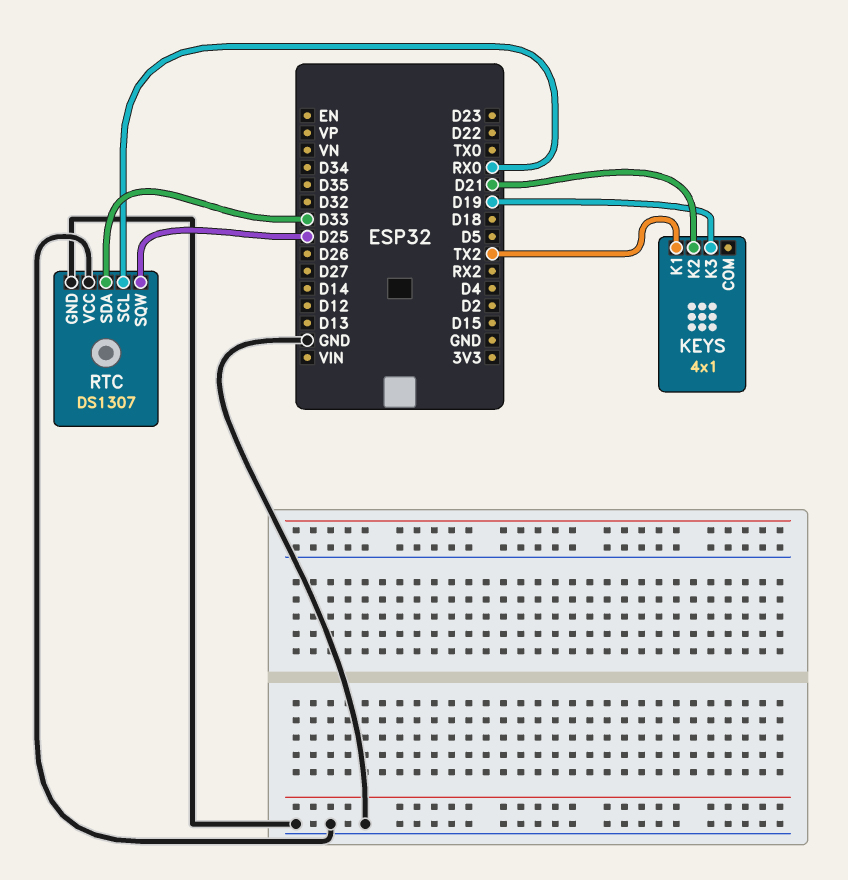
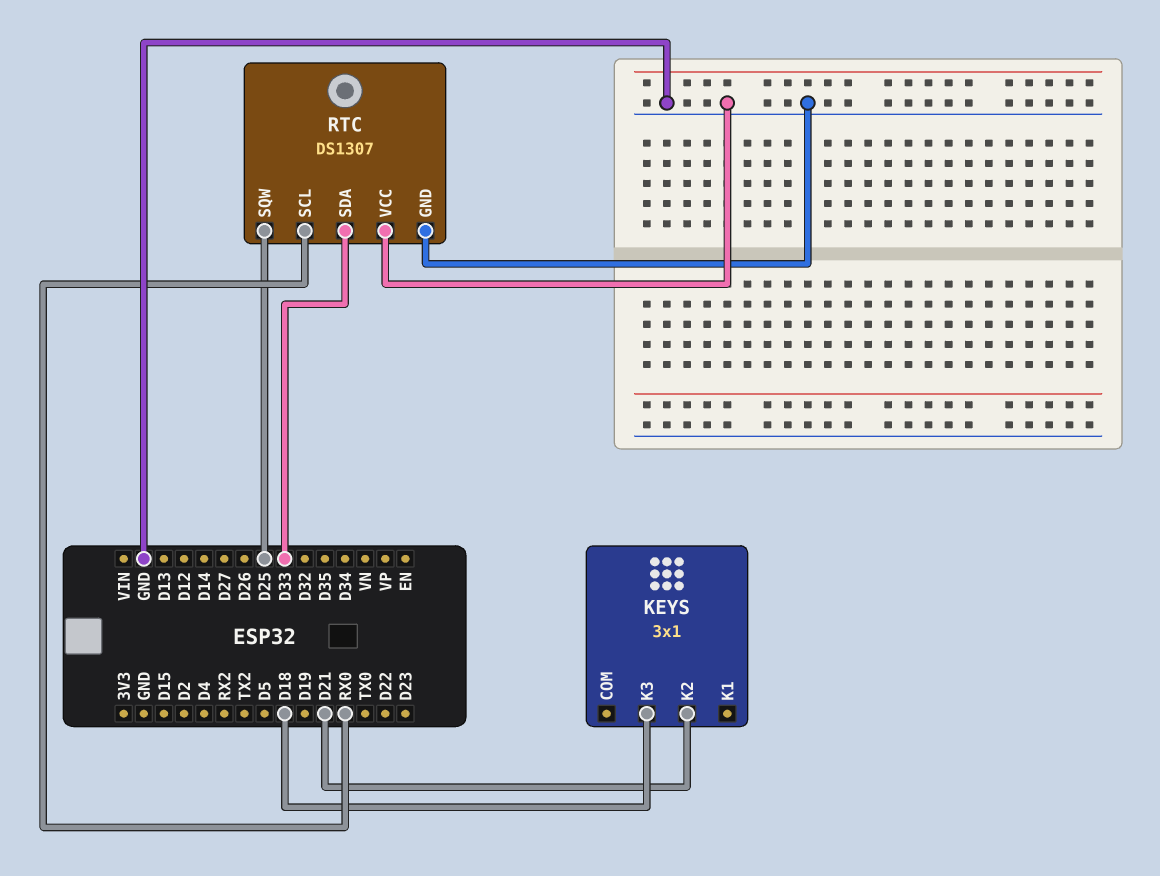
KEYS: 4x1 -> 3x1
KEYS pin K1: TX2 -> none
KEYS pin K3: D19 -> D18

